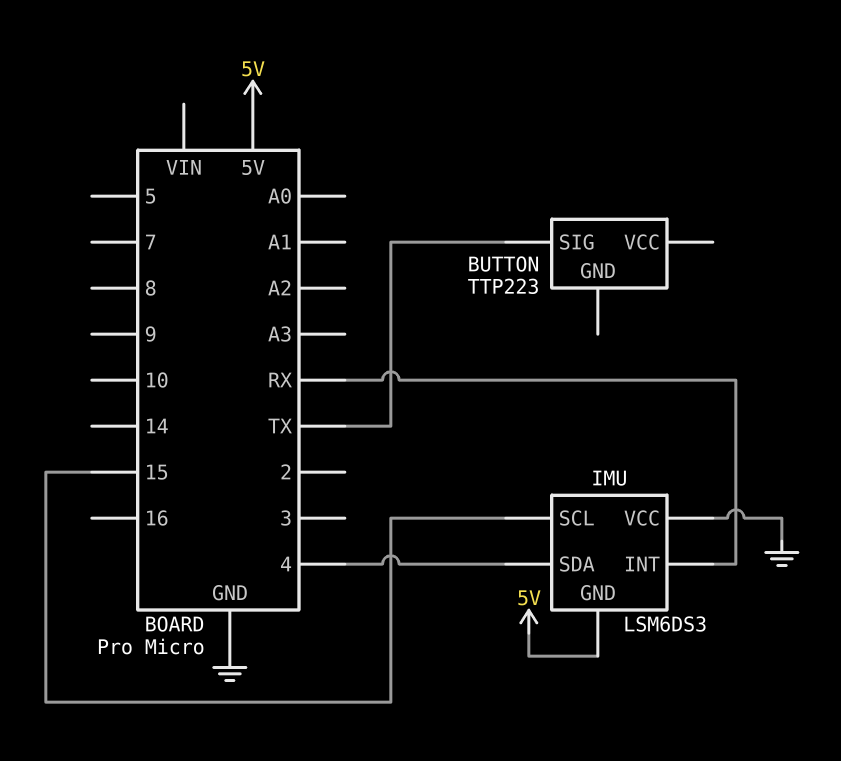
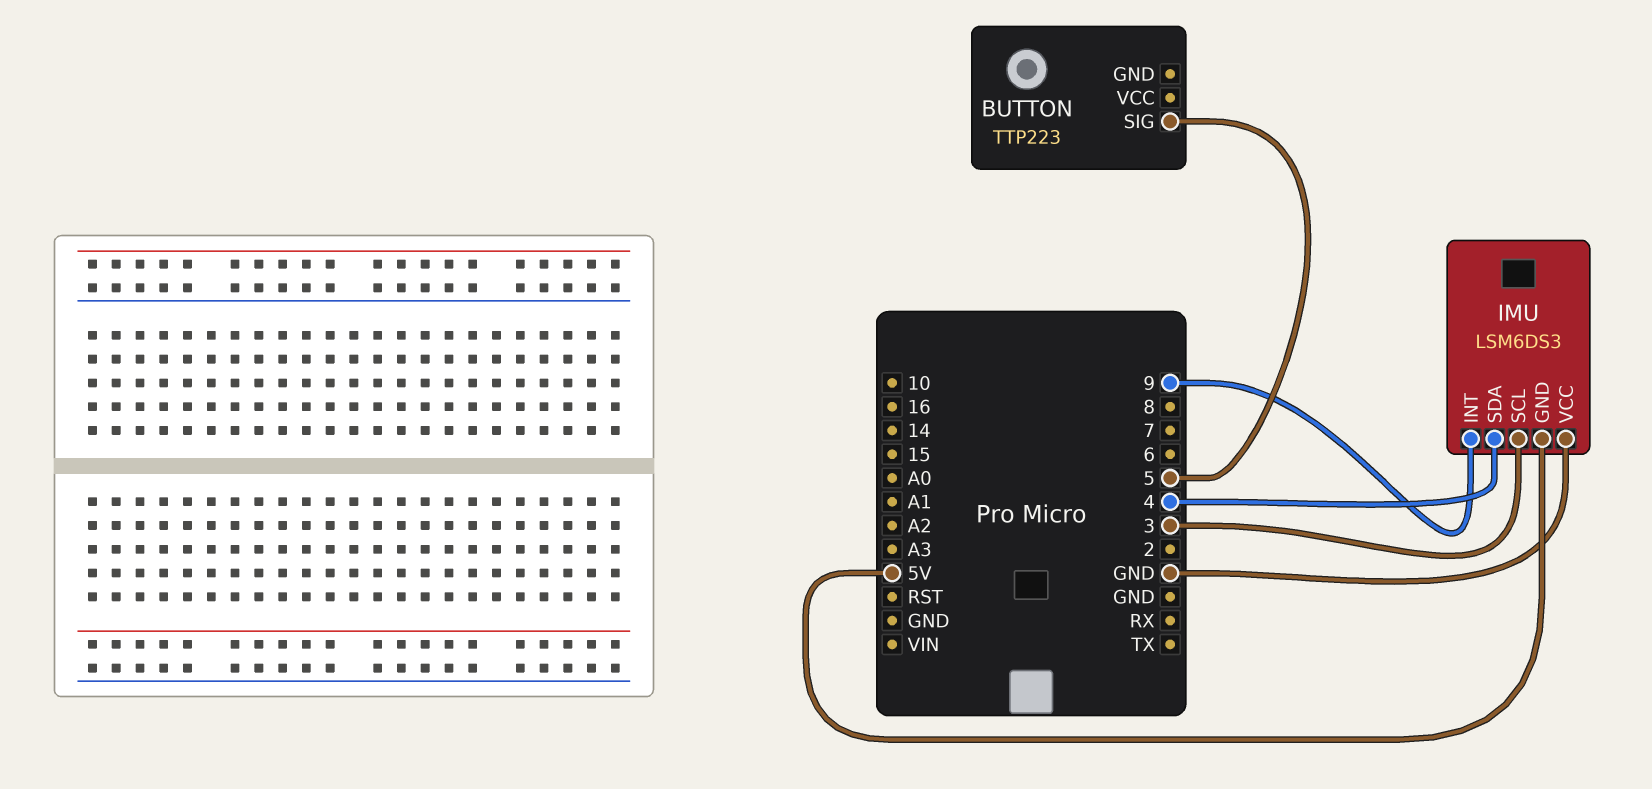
BUTTON pin SIG: TX -> 5
IMU pin INT: RX -> 9
IMU pin SCL: 15 -> 3

